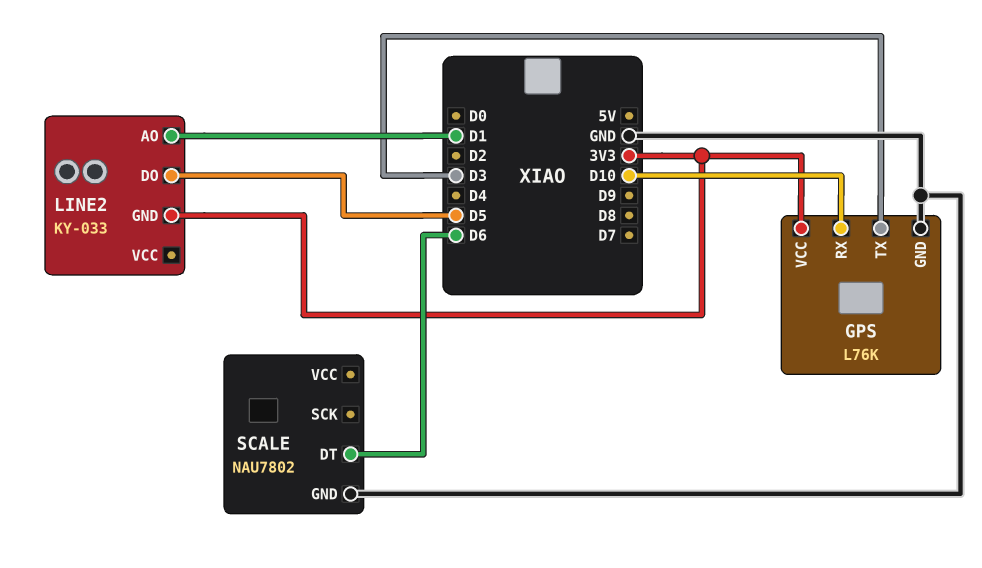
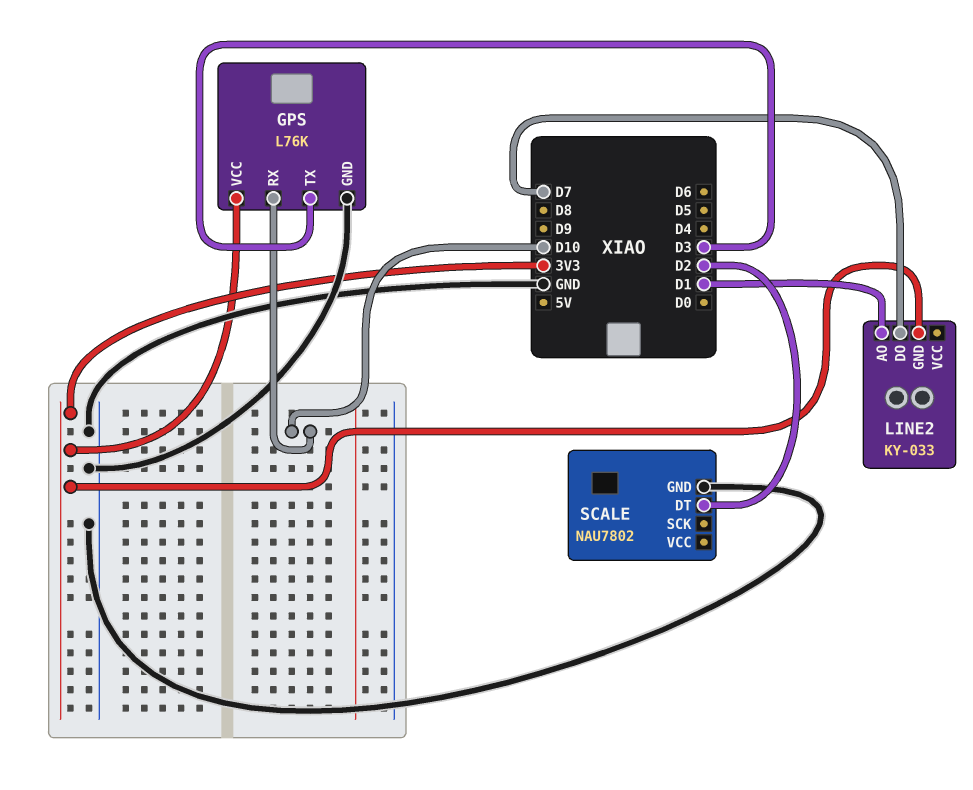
LINE2 pin DO: D5 -> D7
SCALE pin DT: D6 -> D2

